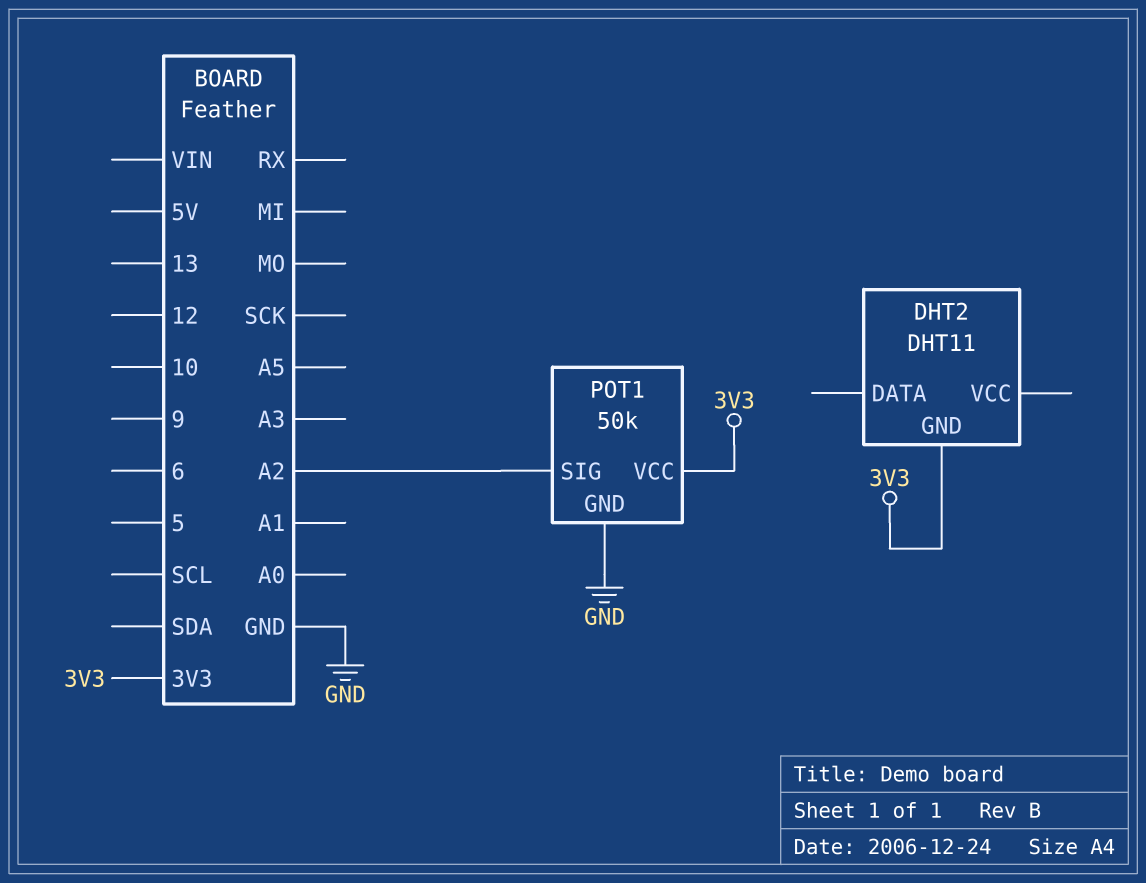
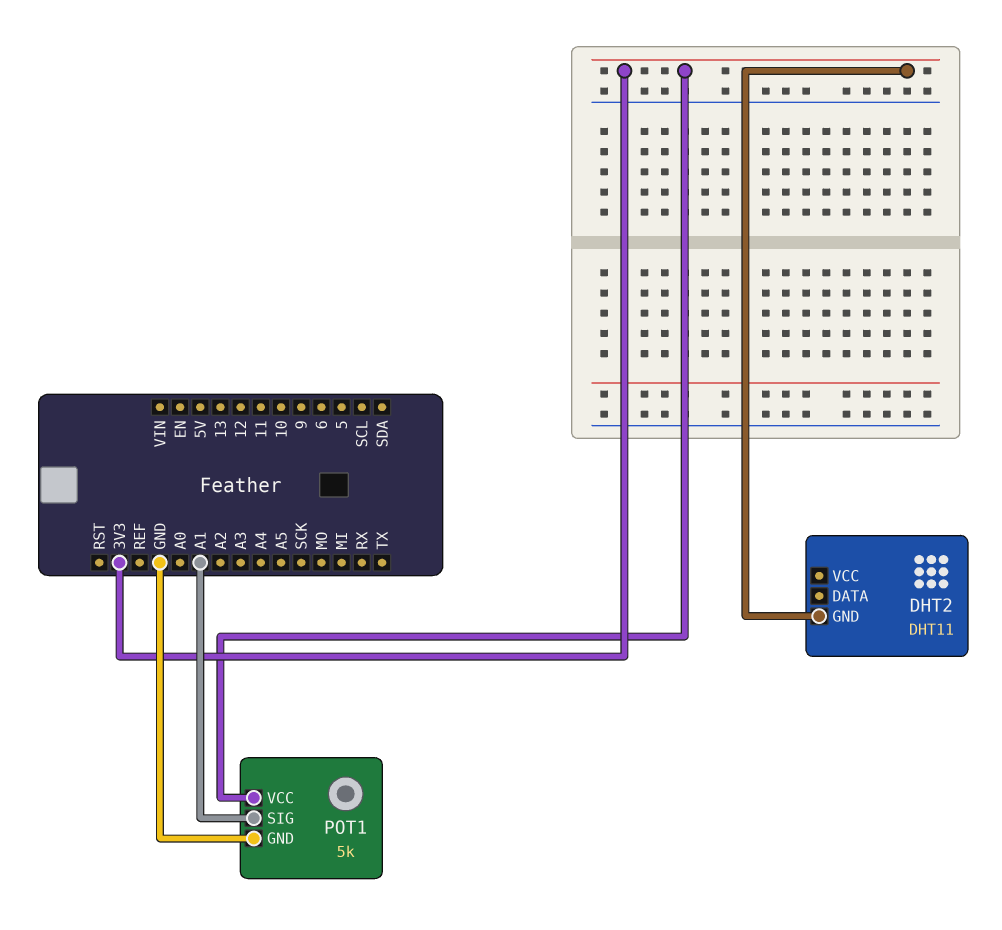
POT1: 50k -> 5k
POT1 pin SIG: A2 -> A1

